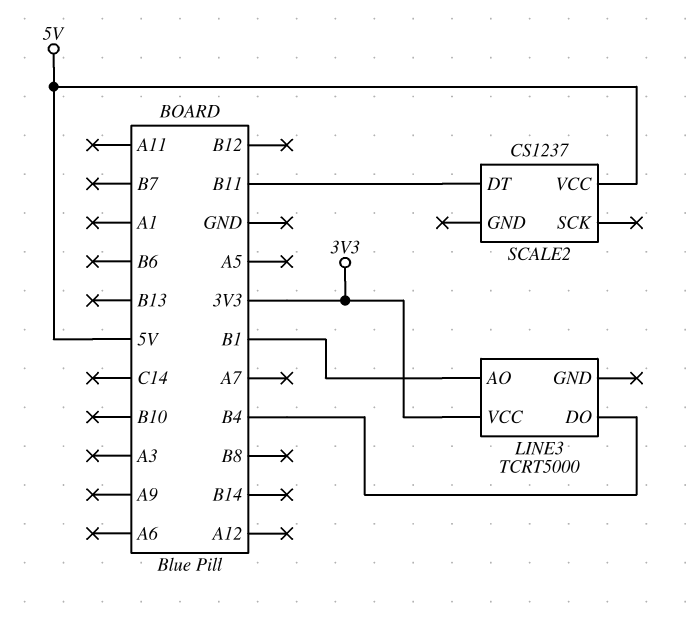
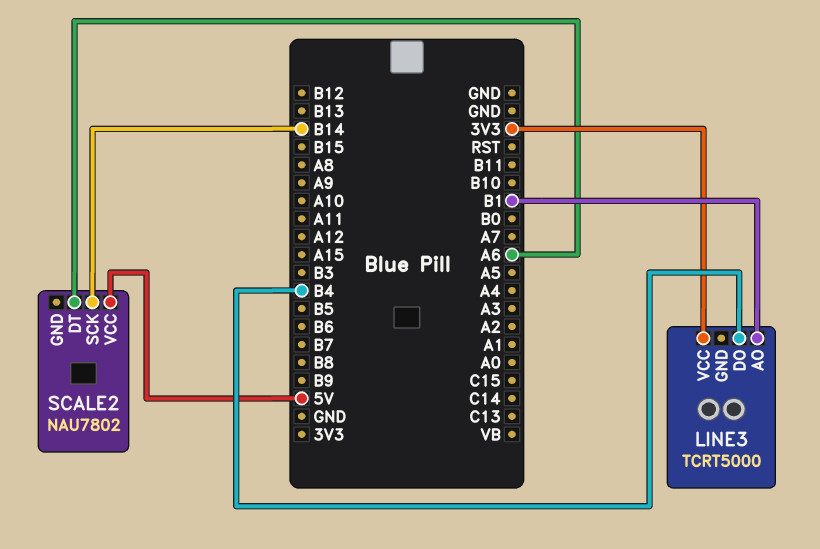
SCALE2: CS1237 -> NAU7802
SCALE2 pin DT: B11 -> A6
SCALE2 pin SCK: none -> B14

